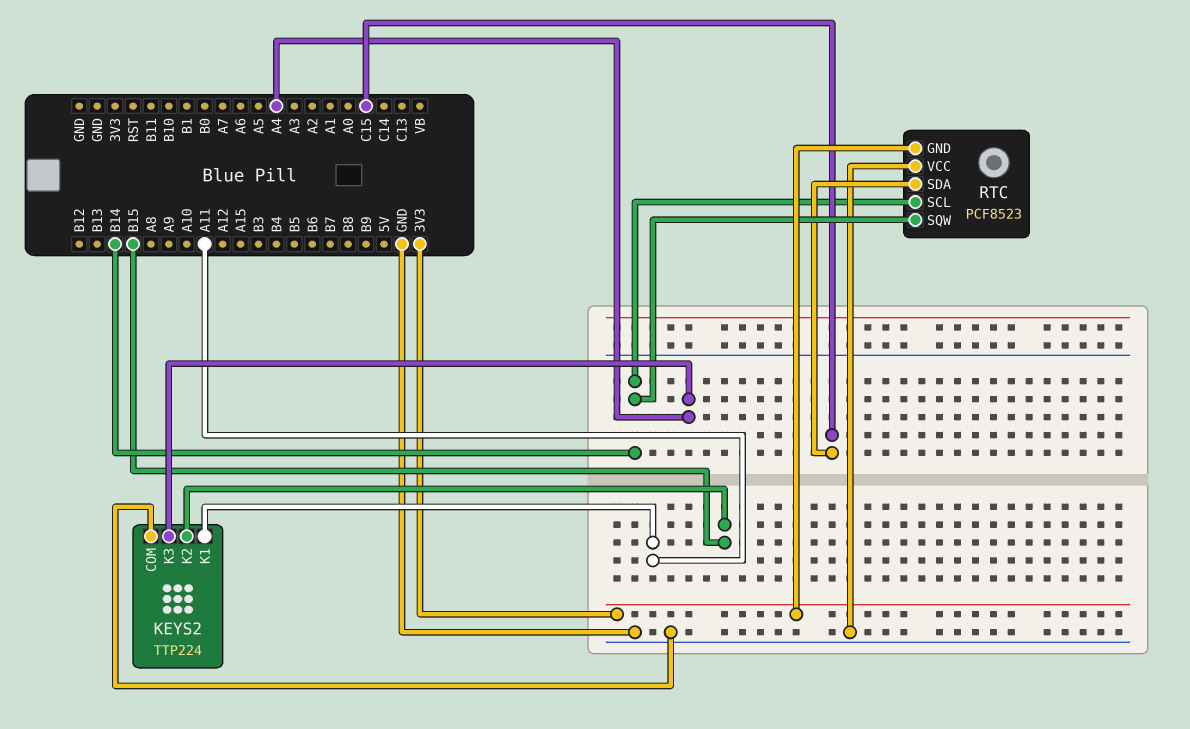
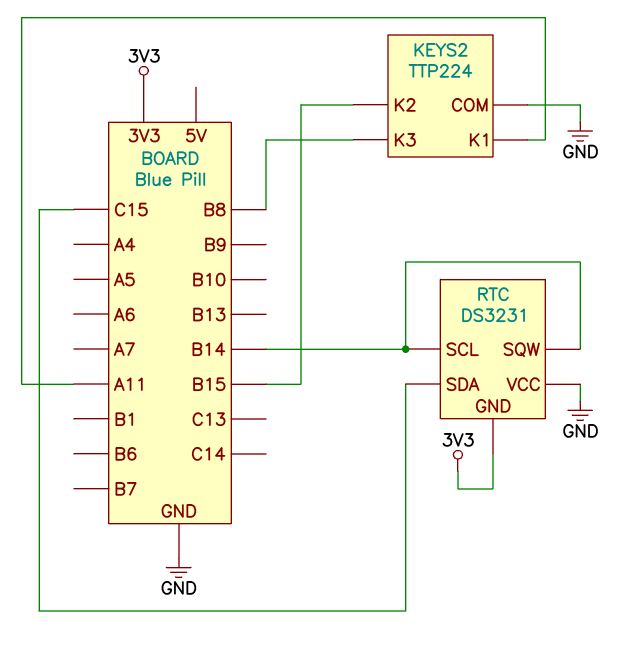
KEYS2 pin K3: A4 -> B8
RTC: PCF8523 -> DS3231

